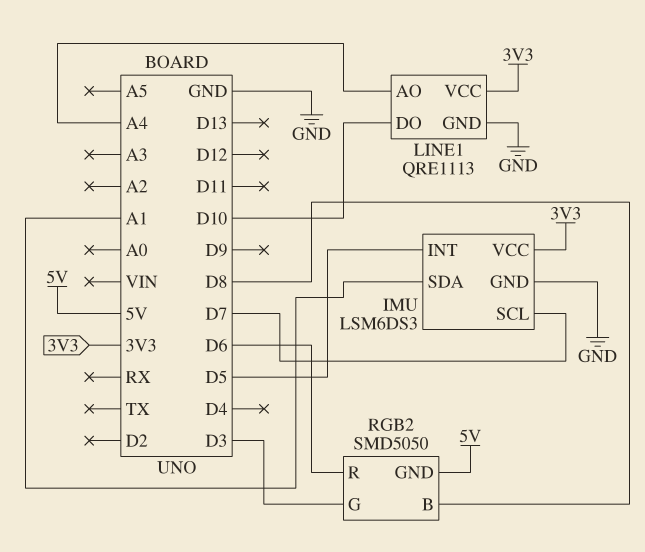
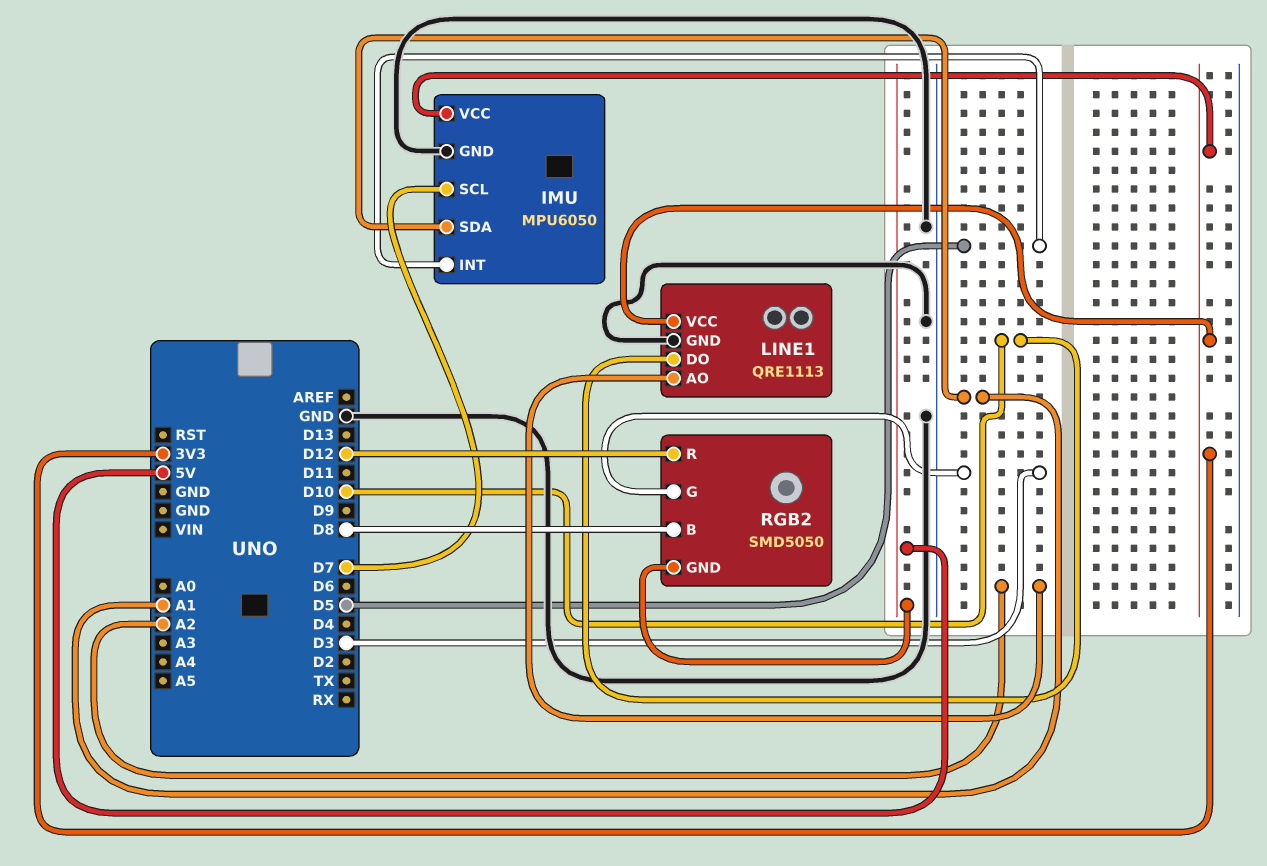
IMU: LSM6DS3 -> MPU6050
LINE1 pin AO: A4 -> A2
RGB2 pin R: D6 -> D12

